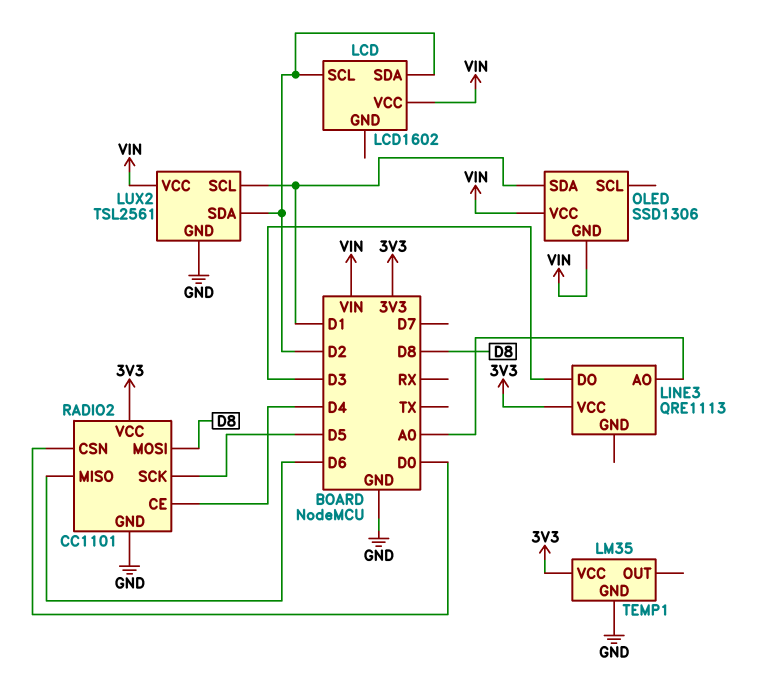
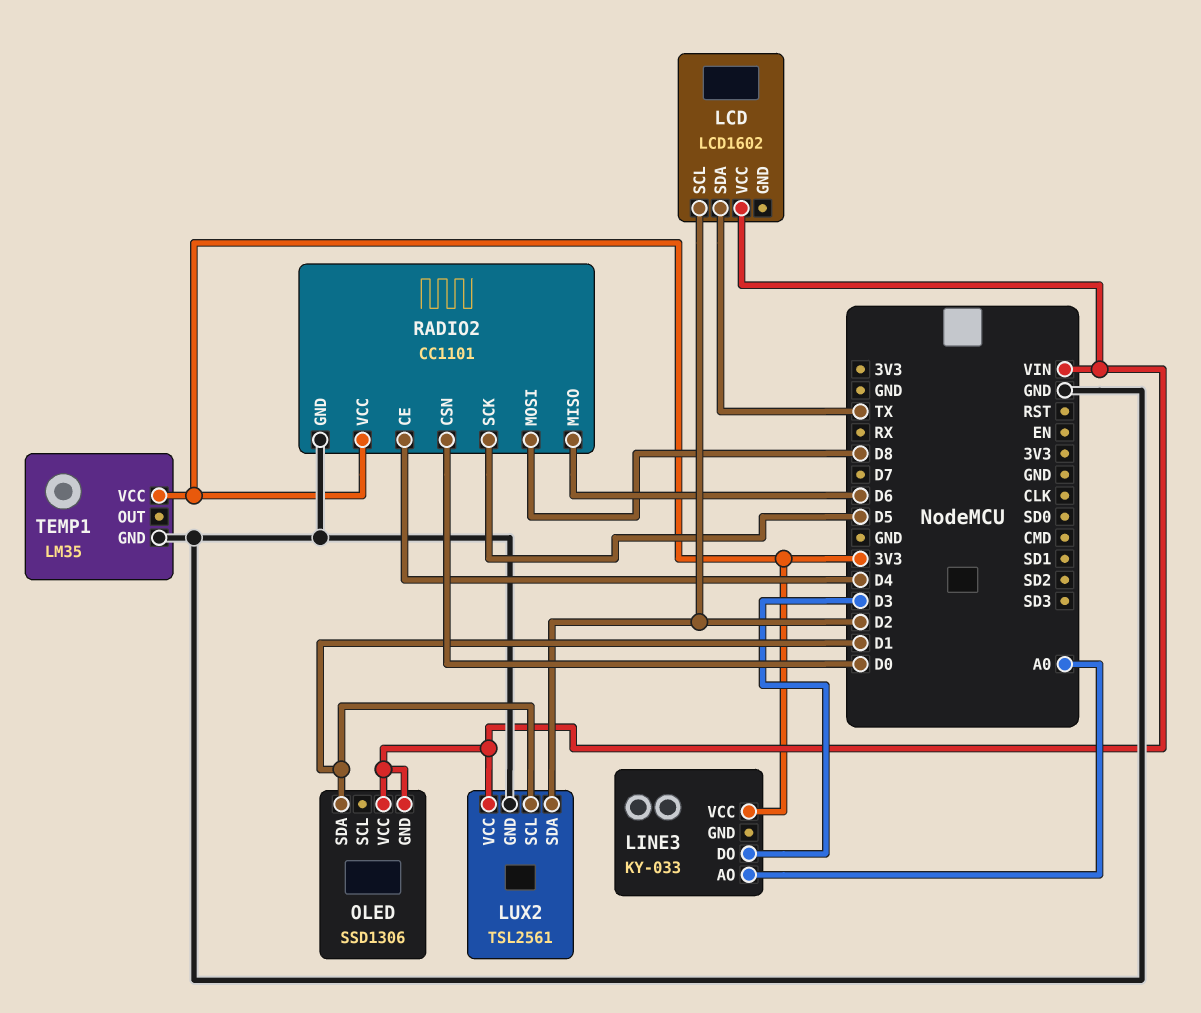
LCD pin SDA: D2 -> TX
LINE3: QRE1113 -> KY-033

